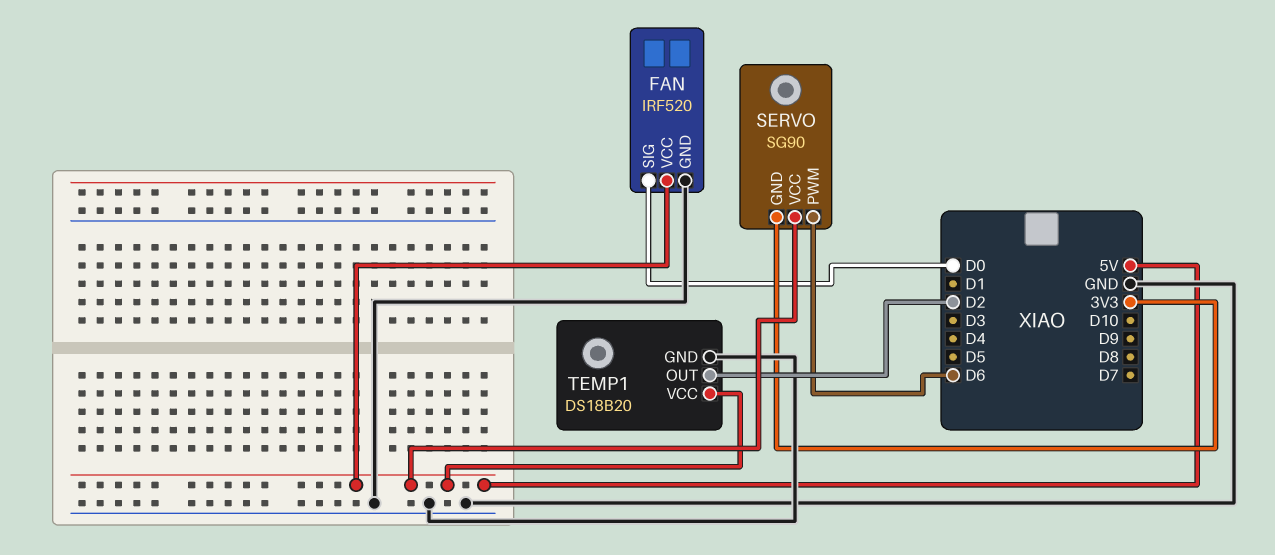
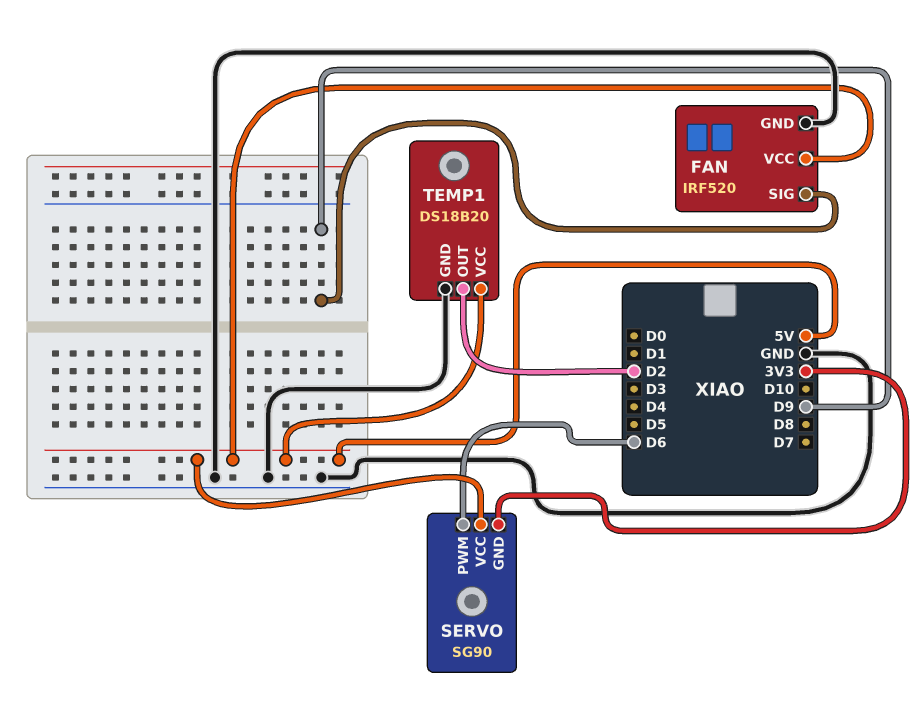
FAN pin SIG: D0 -> D9

